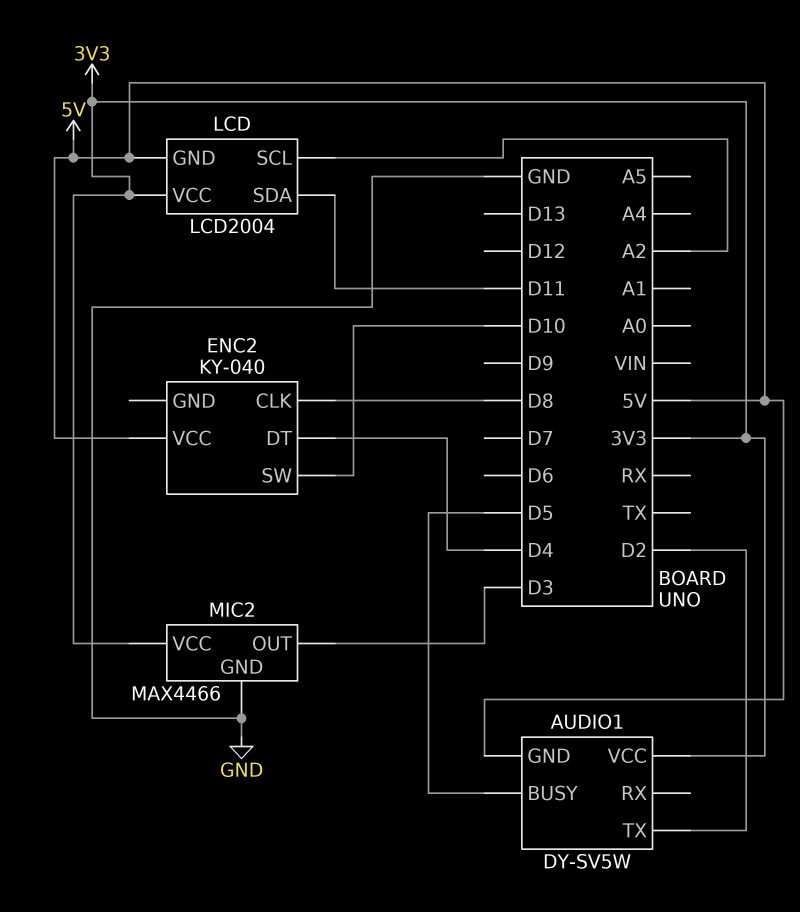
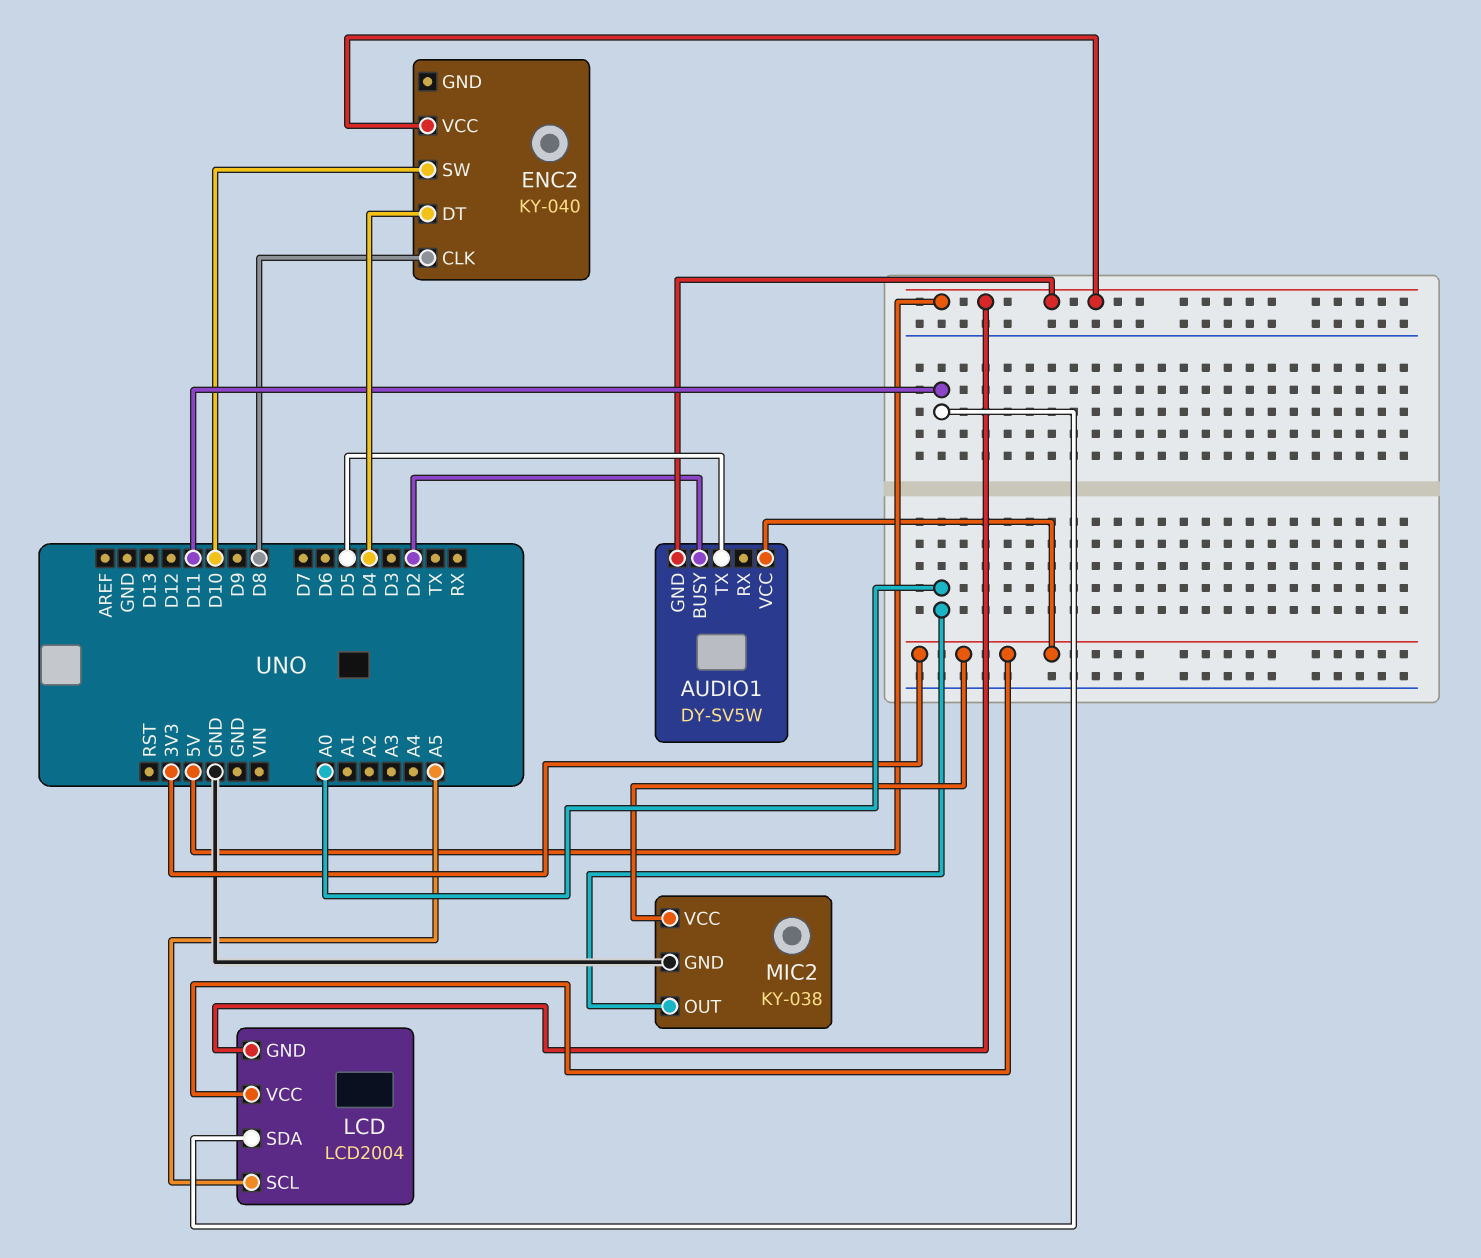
AUDIO1 pin BUSY: D5 -> D2
AUDIO1 pin TX: D2 -> D5
LCD pin SCL: A2 -> A5
MIC2: MAX4466 -> KY-038
MIC2 pin OUT: D3 -> A0

